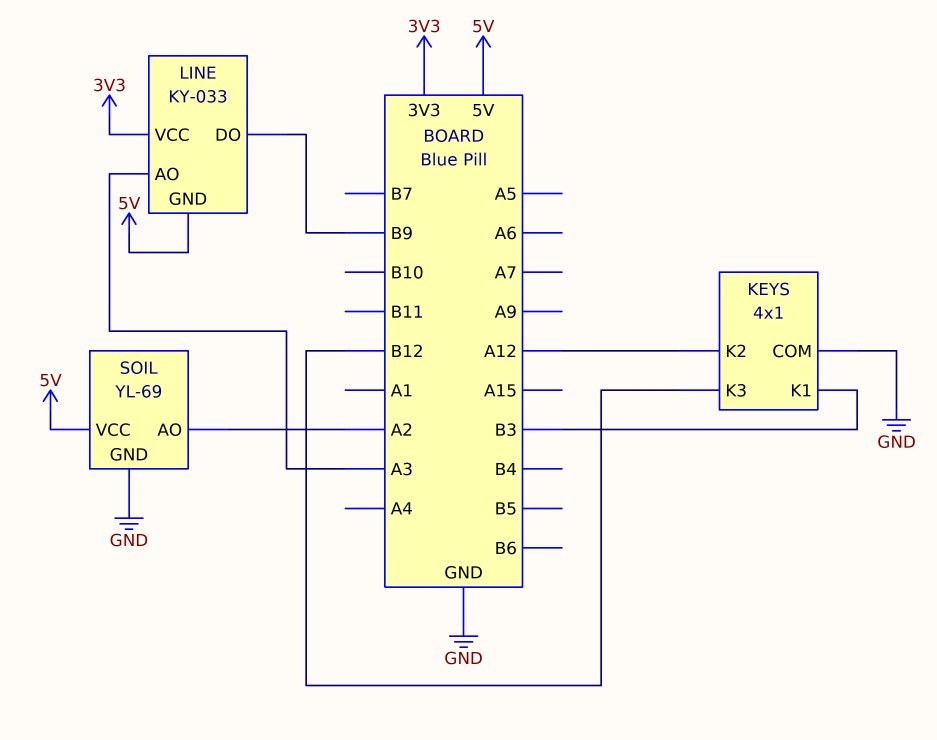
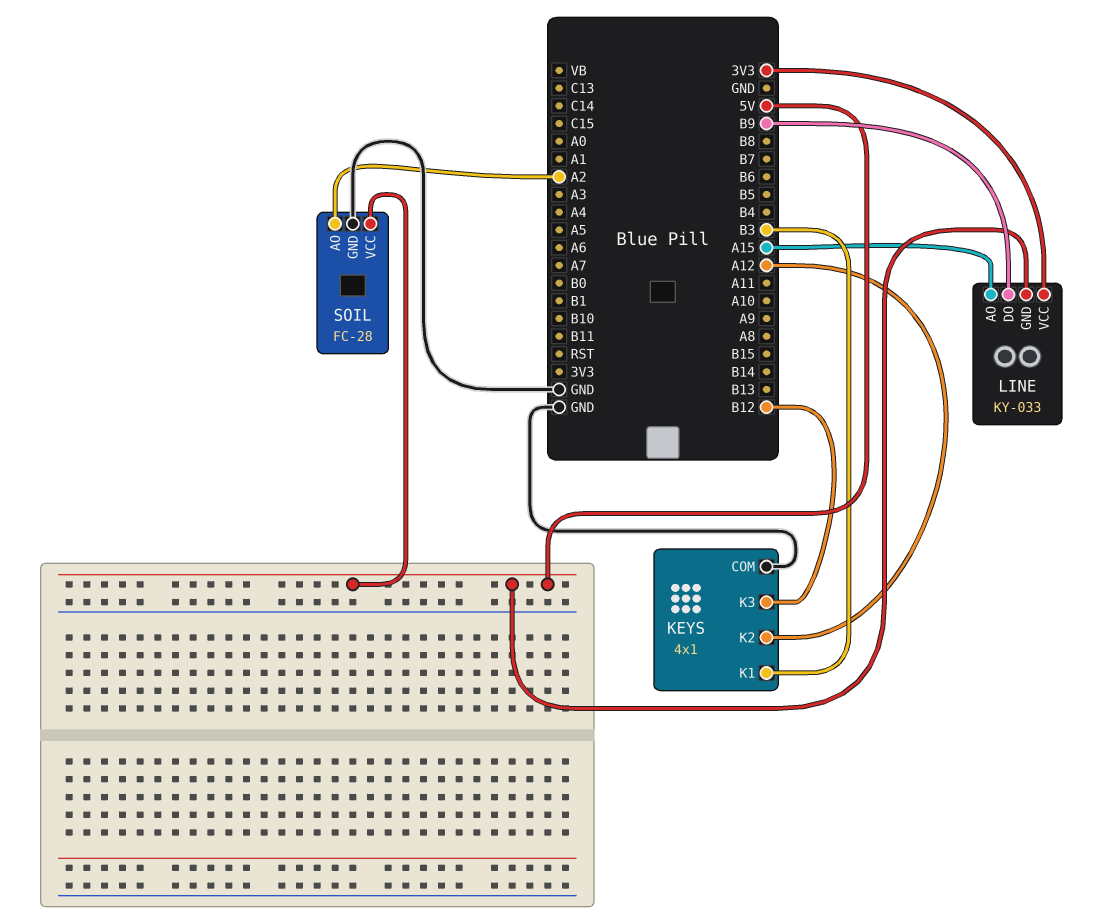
LINE pin AO: A3 -> A15
SOIL: YL-69 -> FC-28

